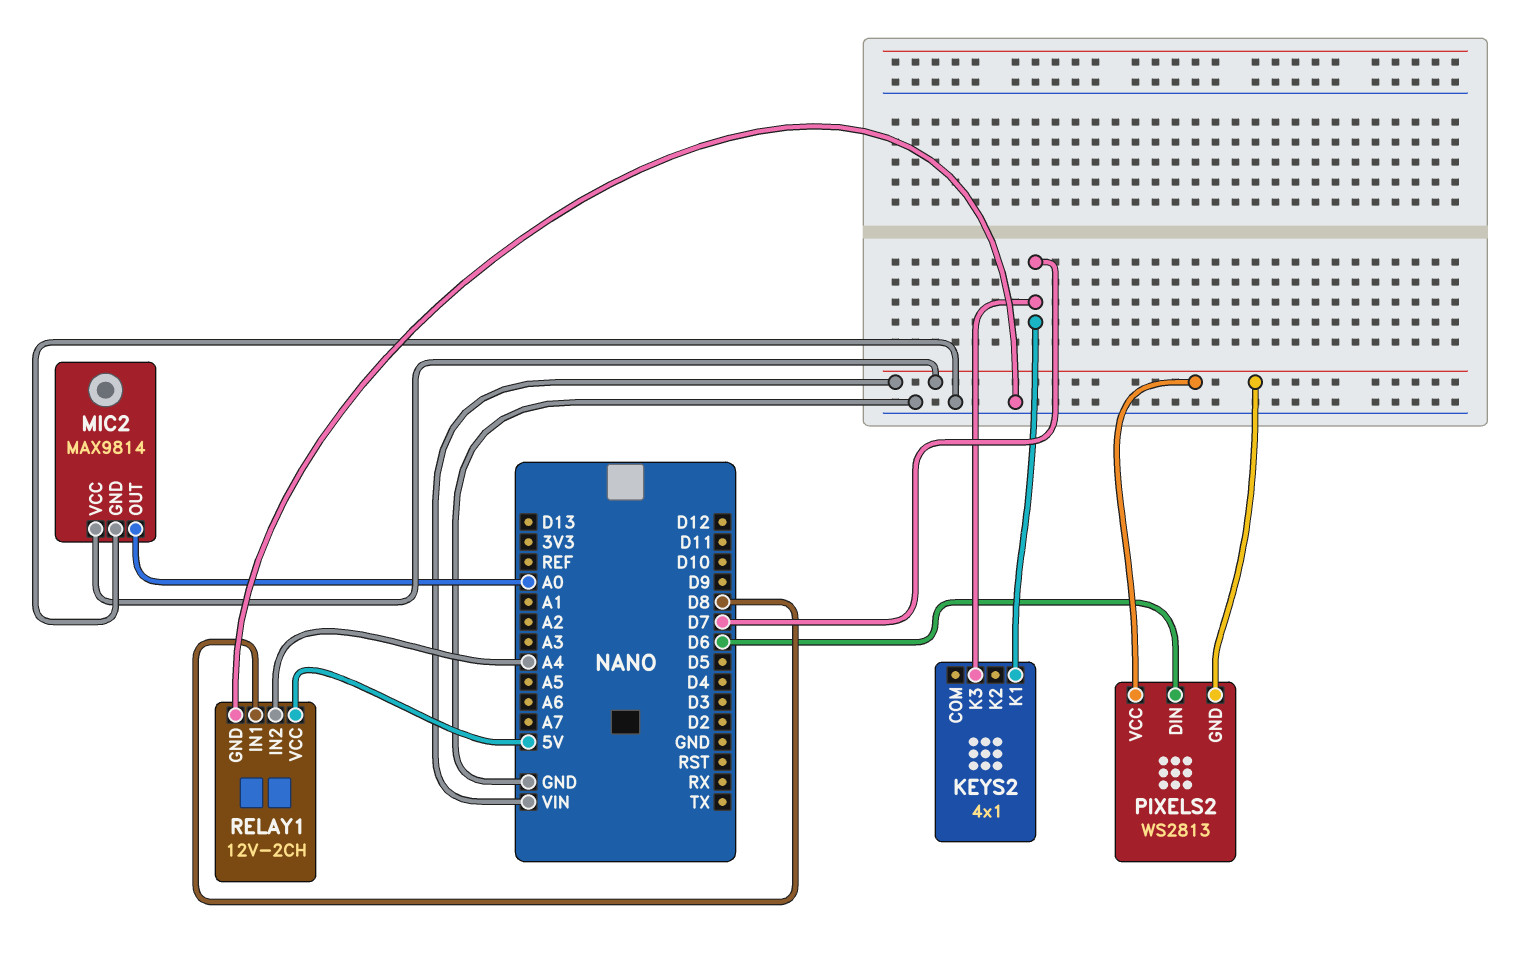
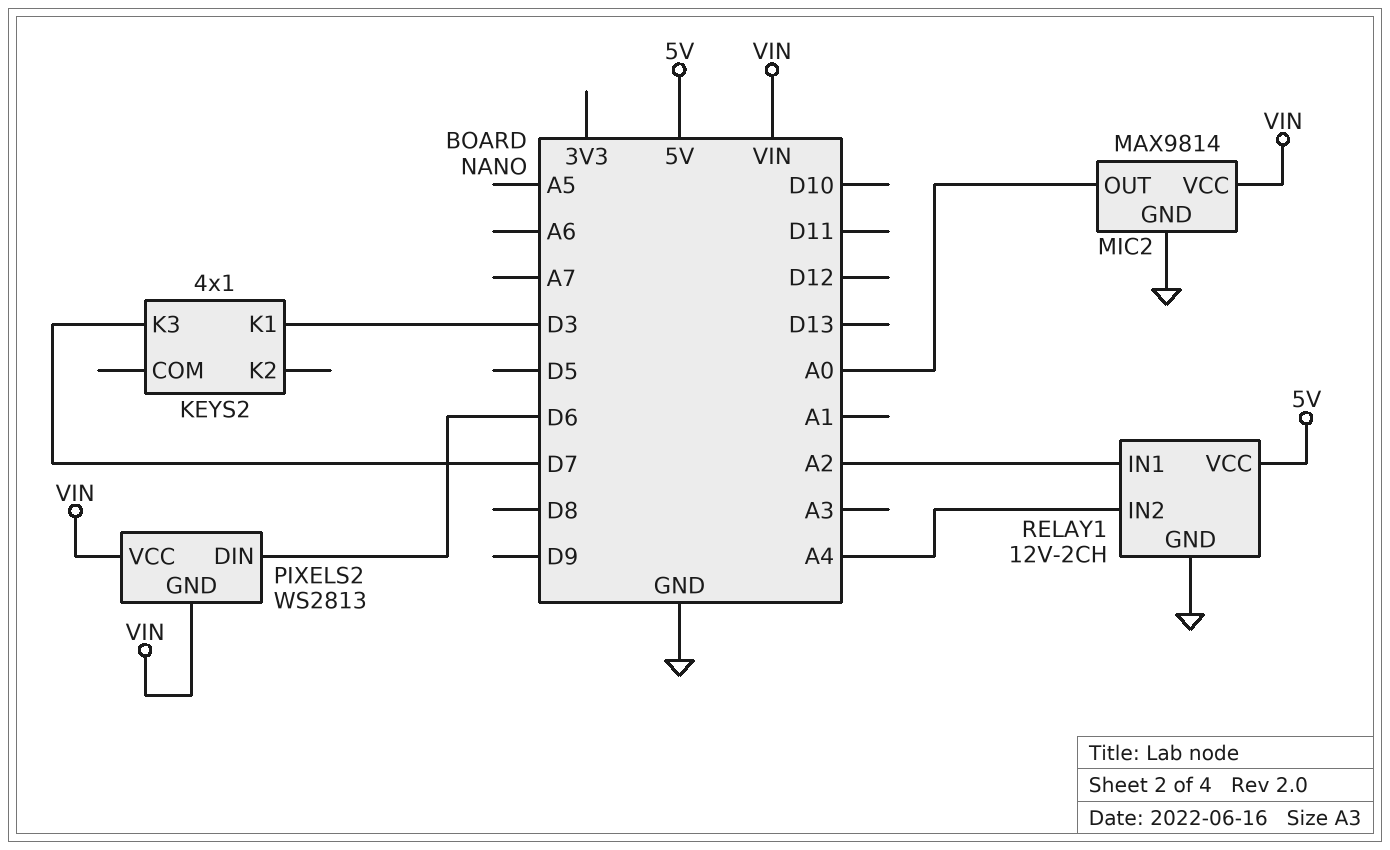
KEYS2 pin K1: D7 -> D3
RELAY1 pin IN1: D8 -> A2

